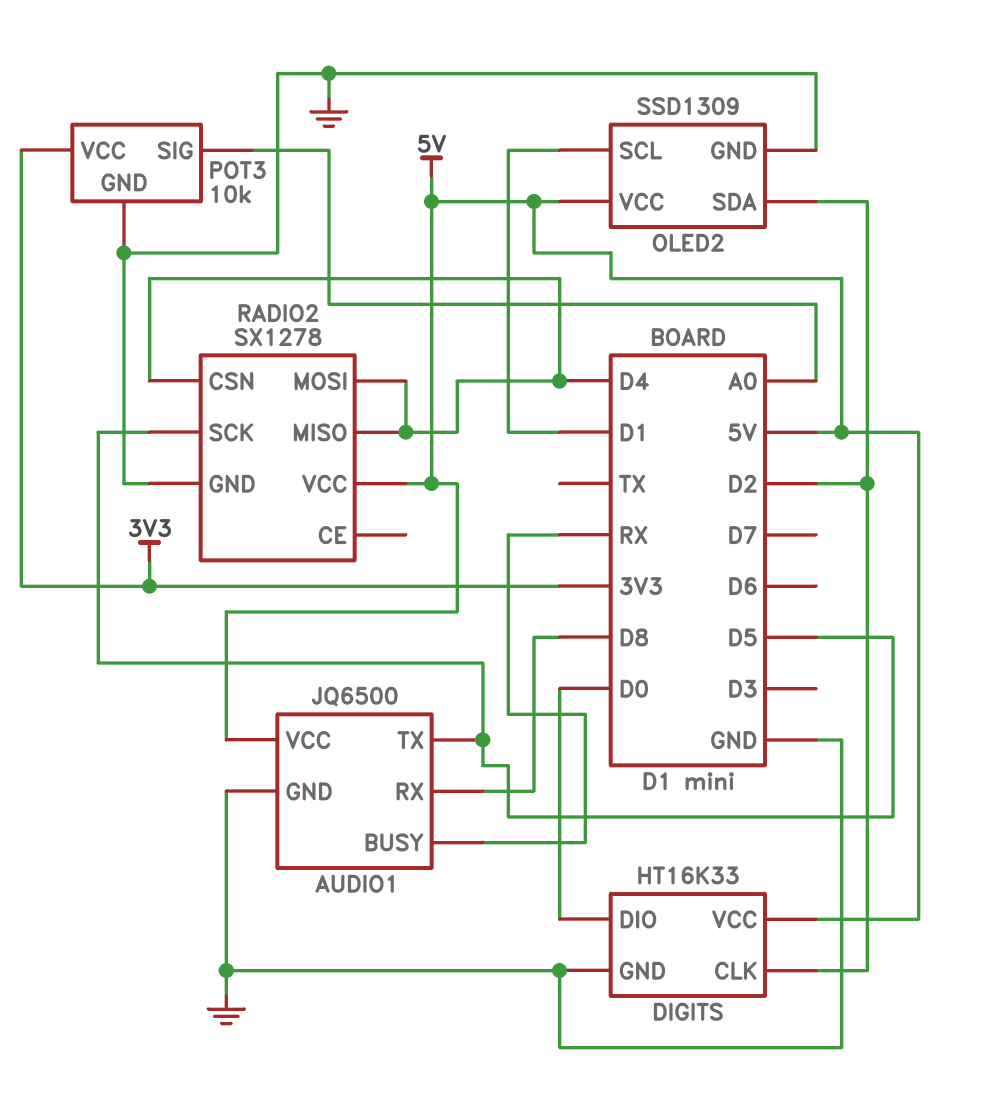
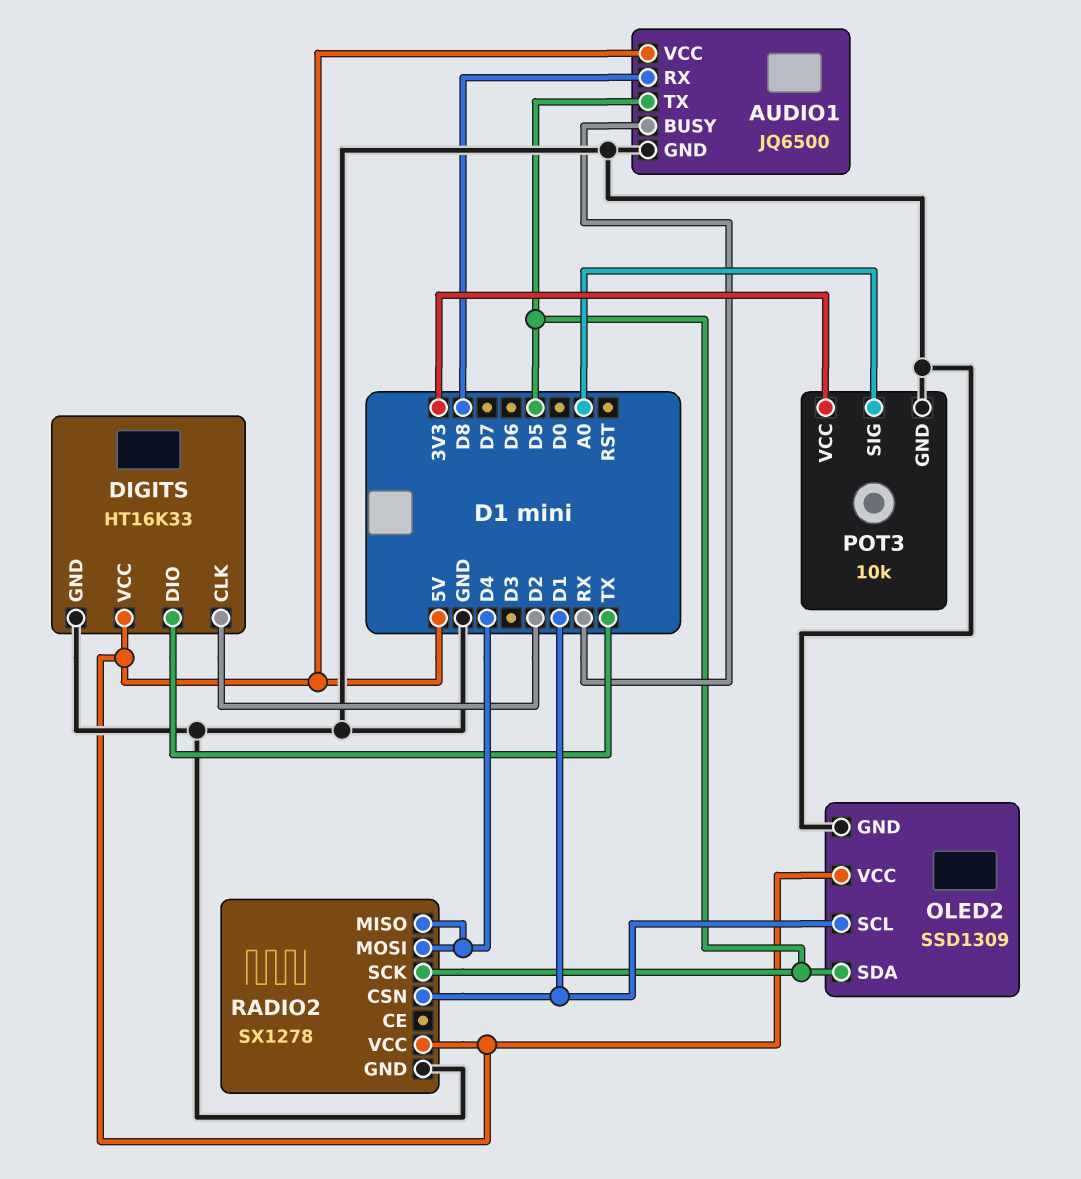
DIGITS pin DIO: D0 -> TX
OLED2 pin SDA: D2 -> D5
RADIO2 pin CSN: D4 -> D1

